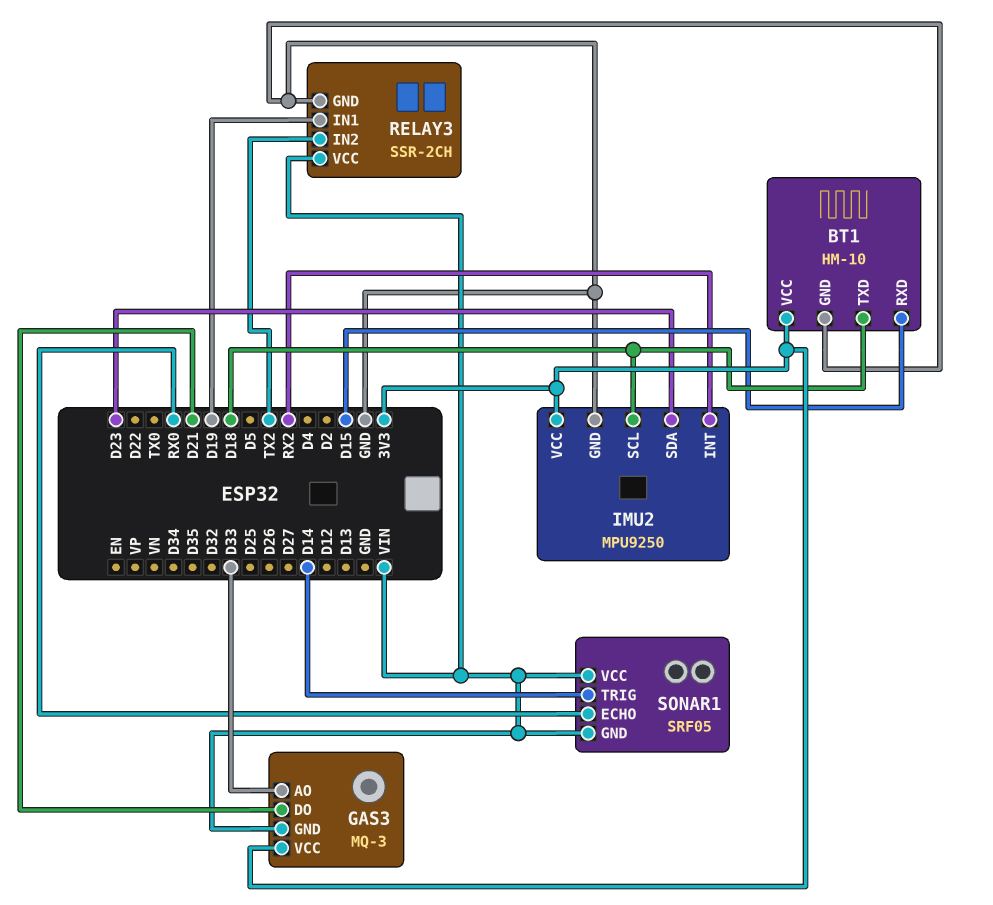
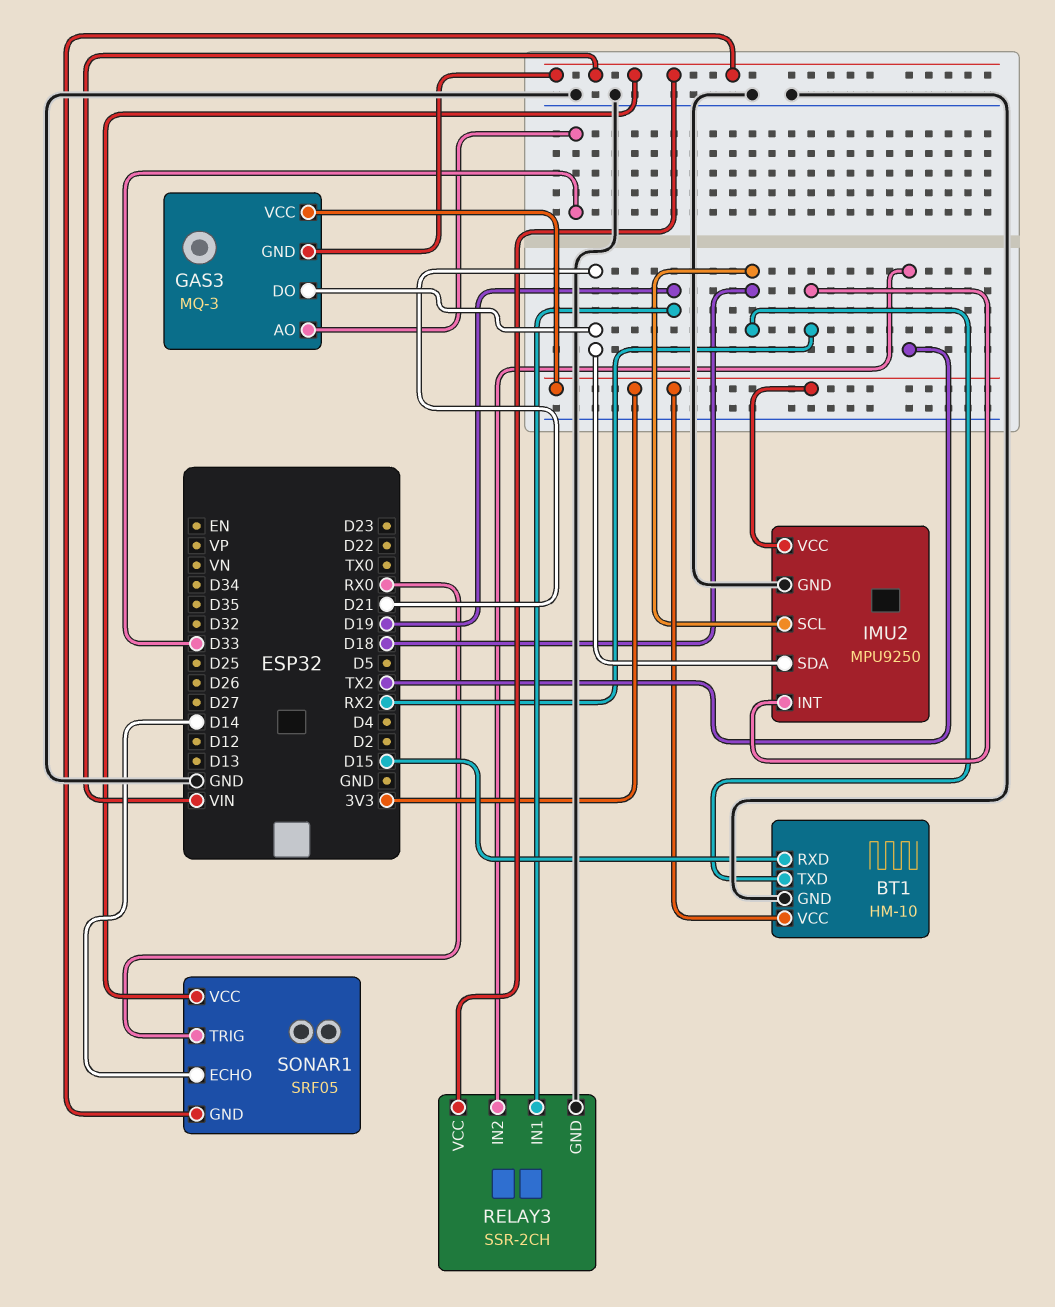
IMU2 pin SDA: D23 -> D21
SONAR1 pin ECHO: RX0 -> D14
SONAR1 pin TRIG: D14 -> RX0

